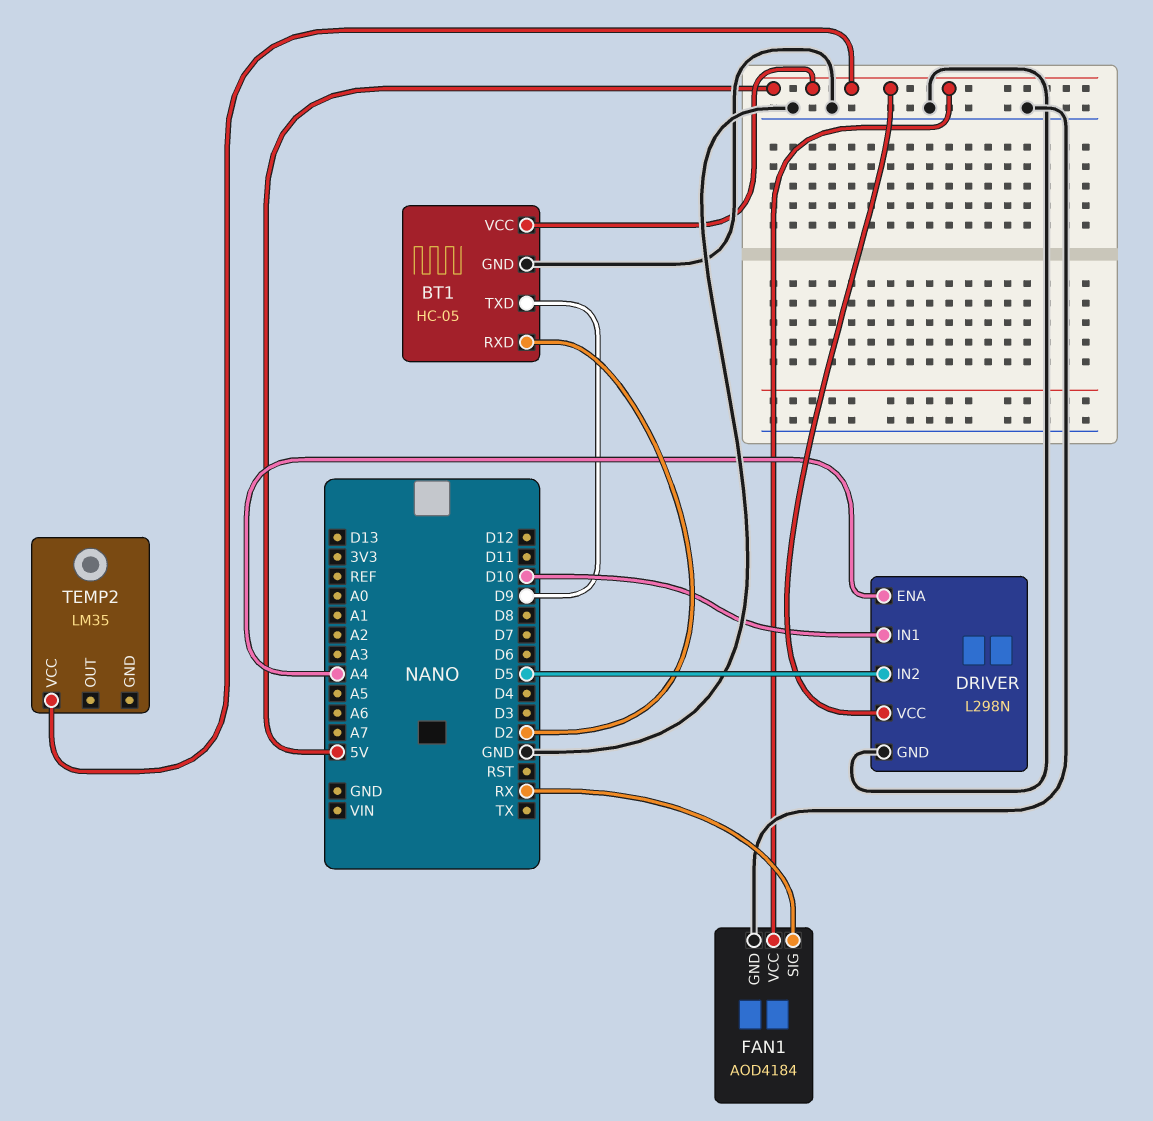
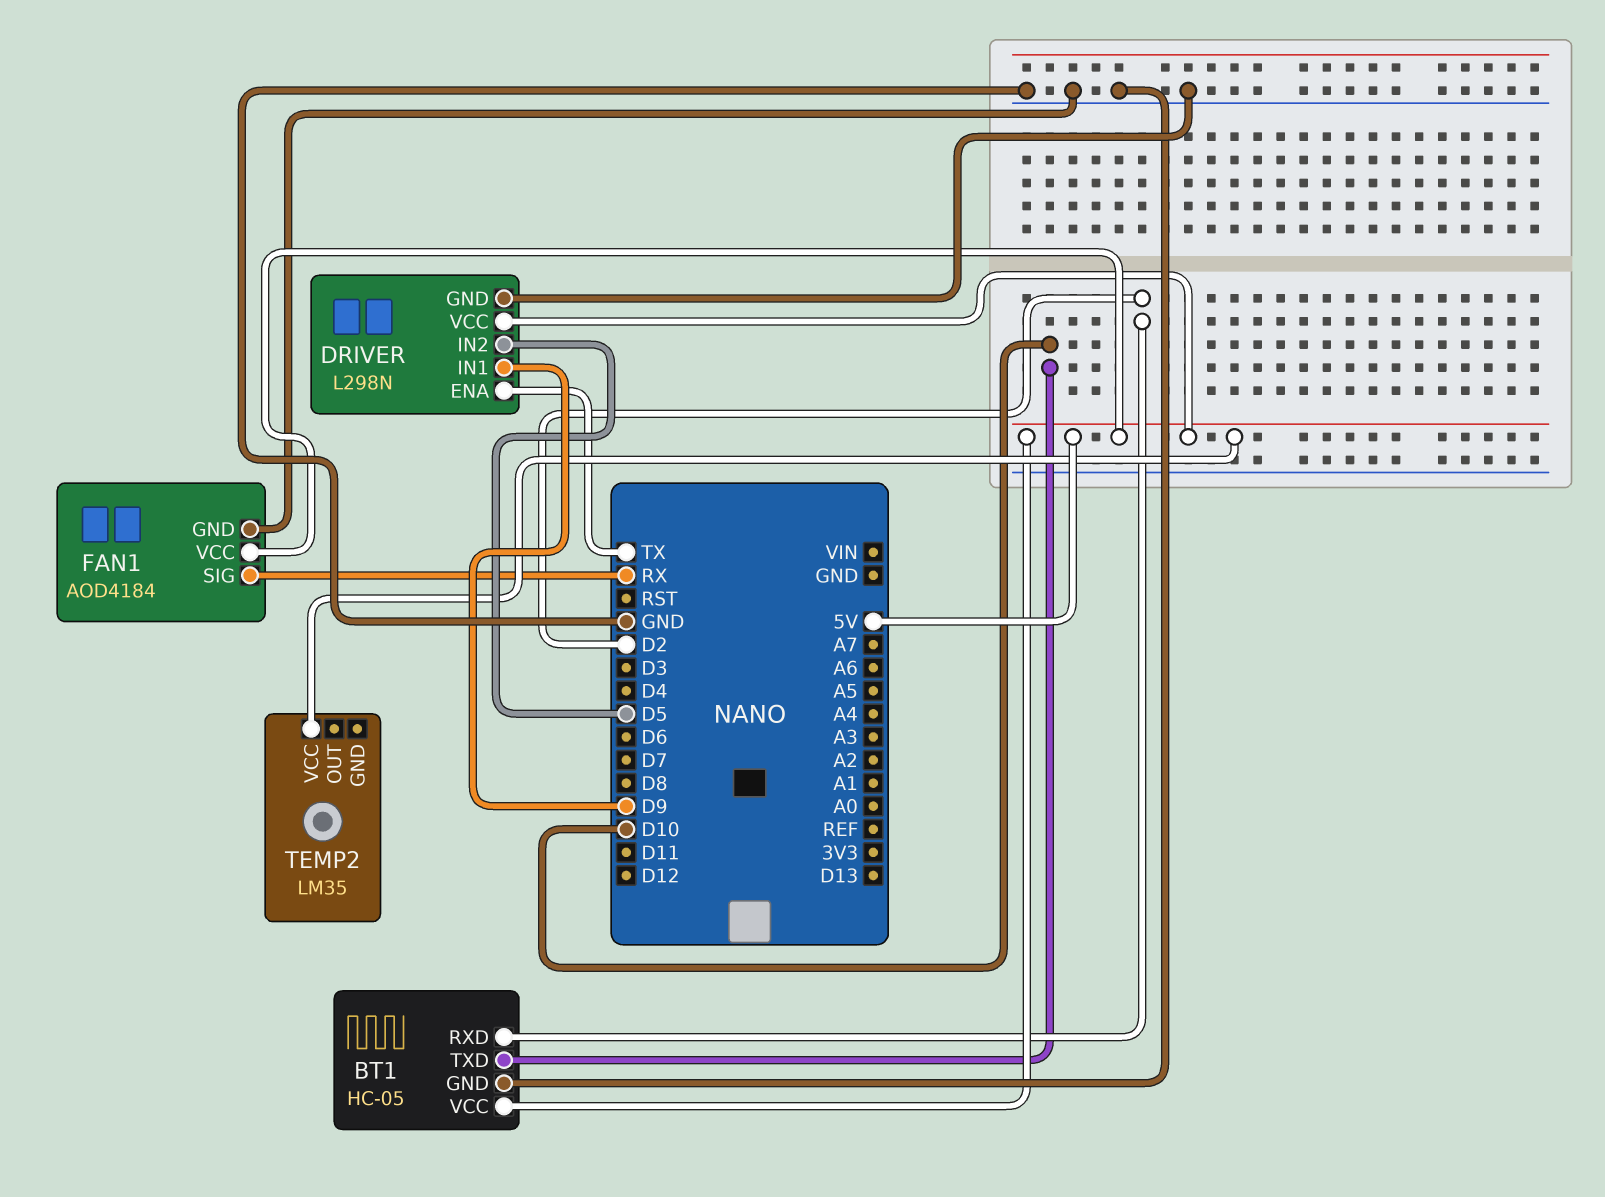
BT1 pin TXD: D9 -> D10
DRIVER pin ENA: A4 -> TX
DRIVER pin IN1: D10 -> D9

